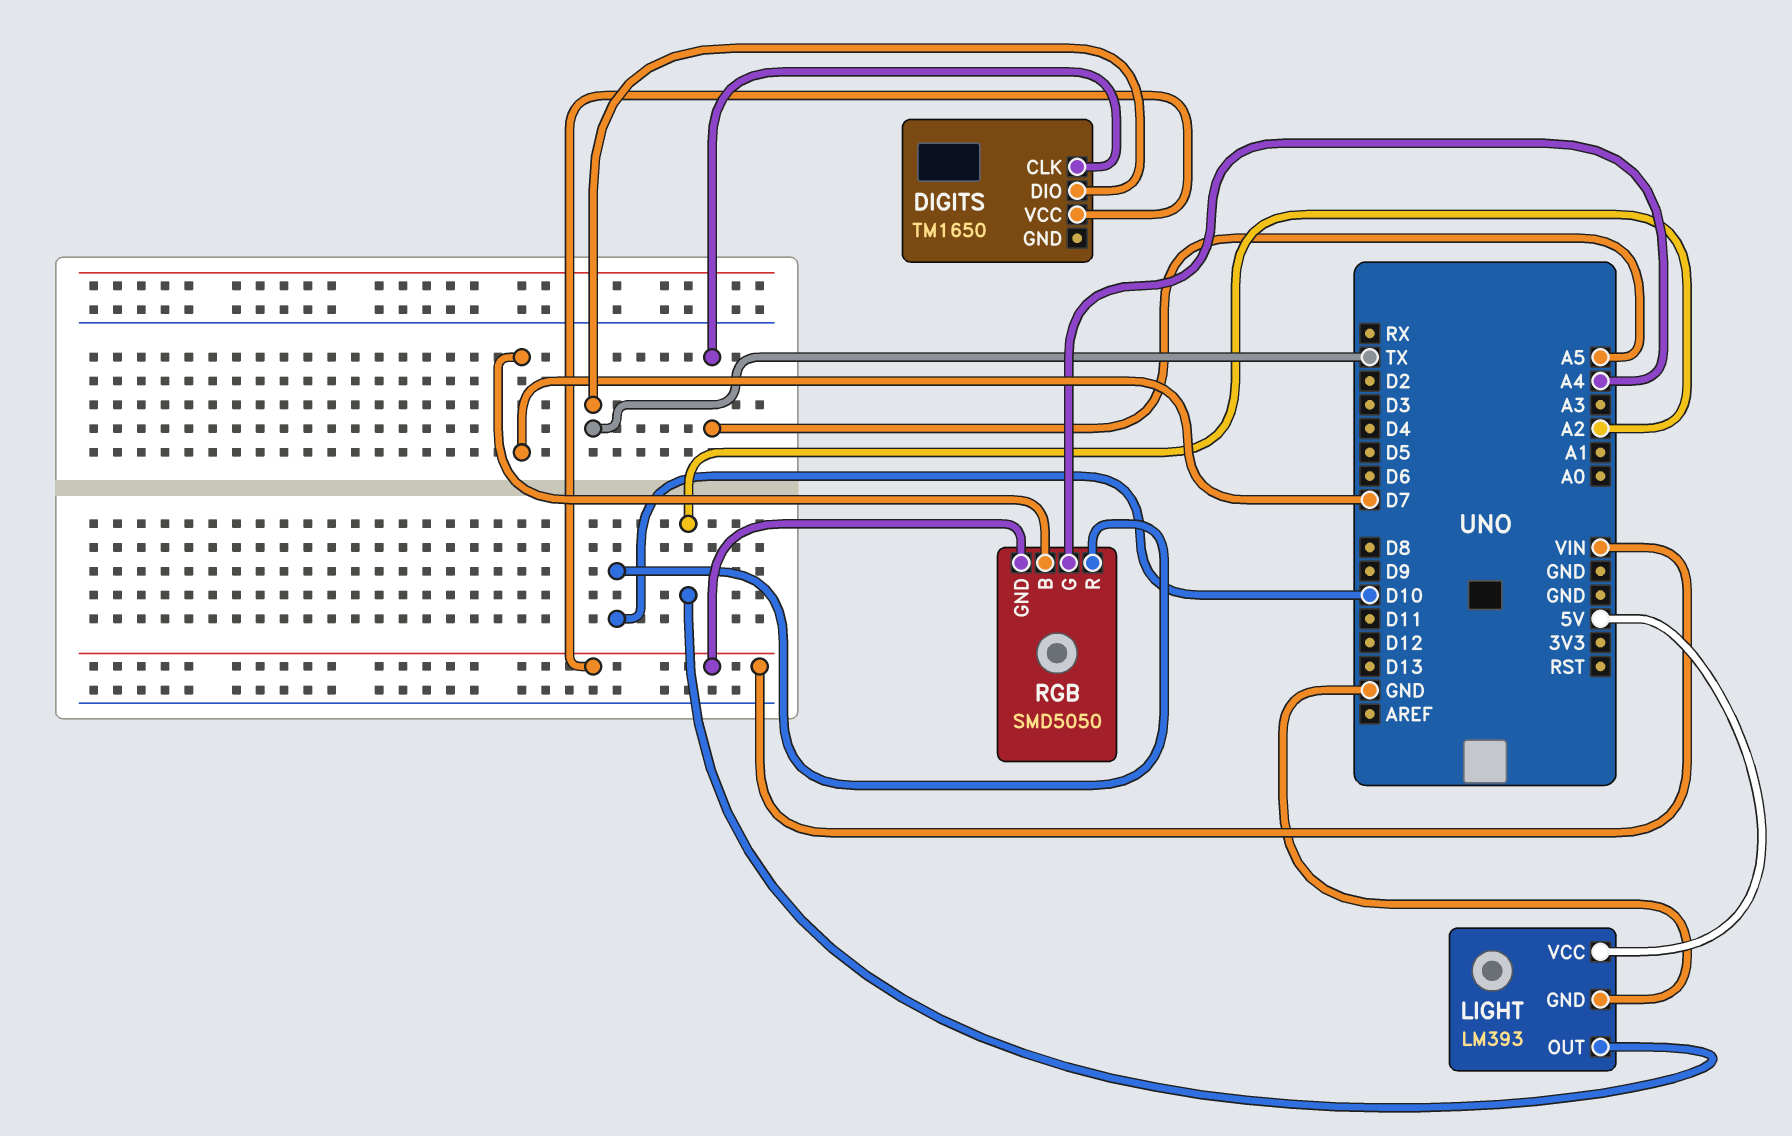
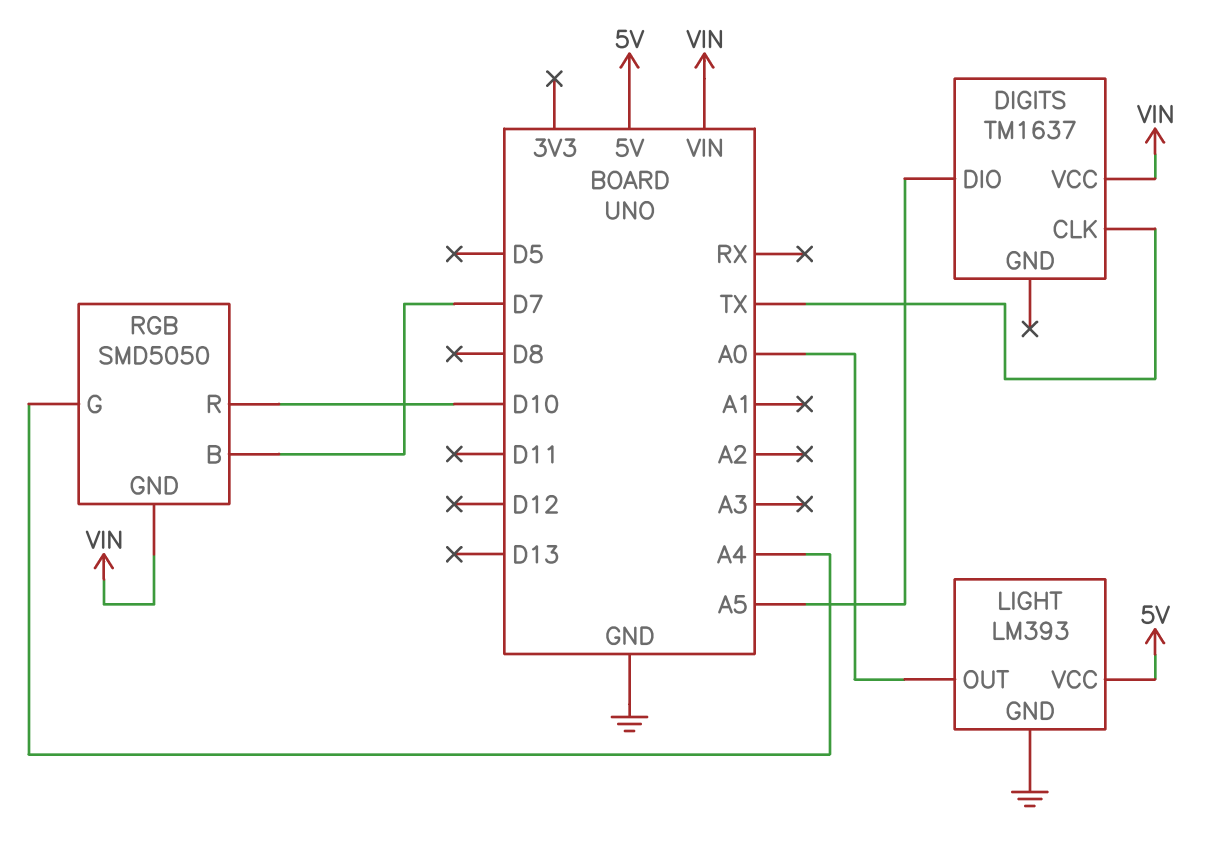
DIGITS: TM1650 -> TM1637
DIGITS pin CLK: A5 -> TX
DIGITS pin DIO: TX -> A5
LIGHT pin OUT: A2 -> A0

